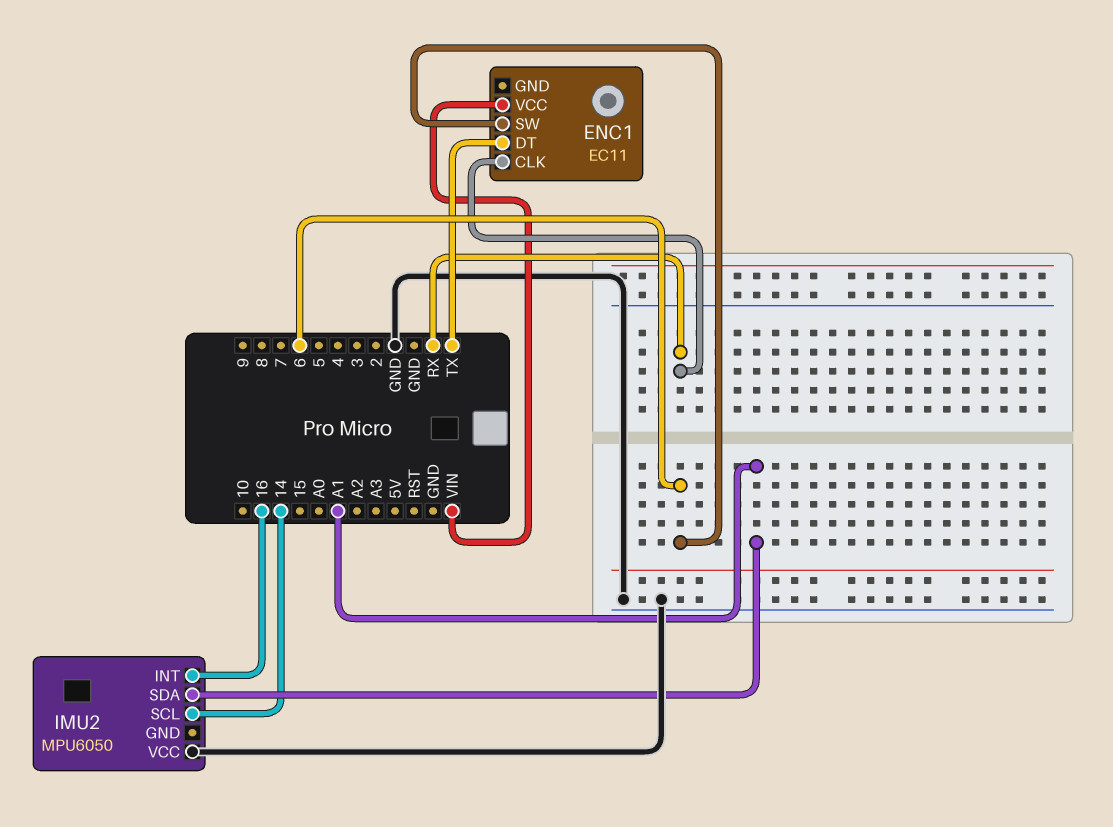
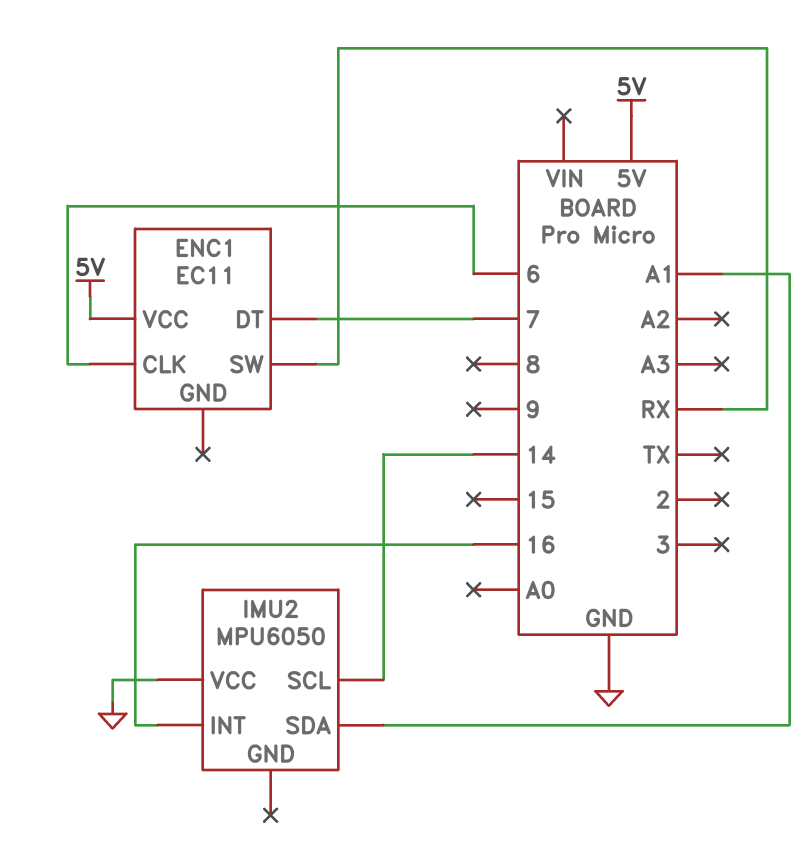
ENC1 pin CLK: RX -> 6
ENC1 pin DT: TX -> 7
ENC1 pin SW: 6 -> RX
ENC1 pin VCC: VIN -> 5V

